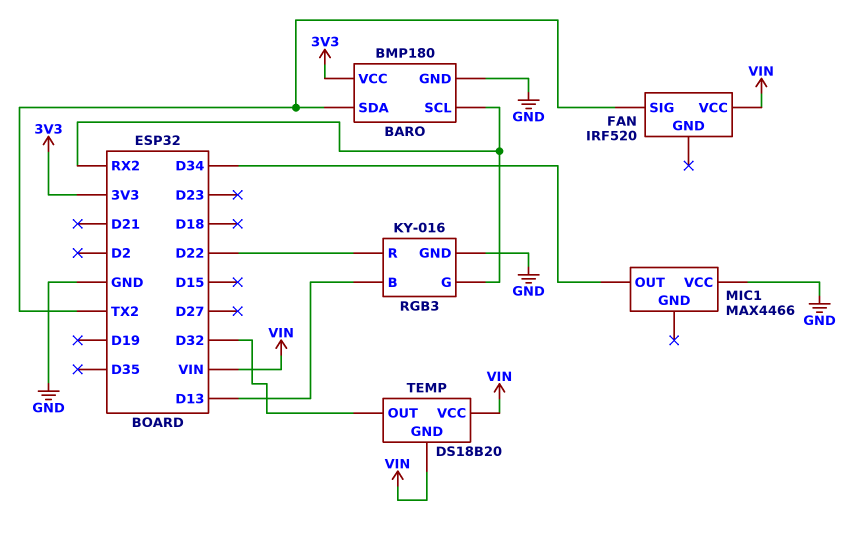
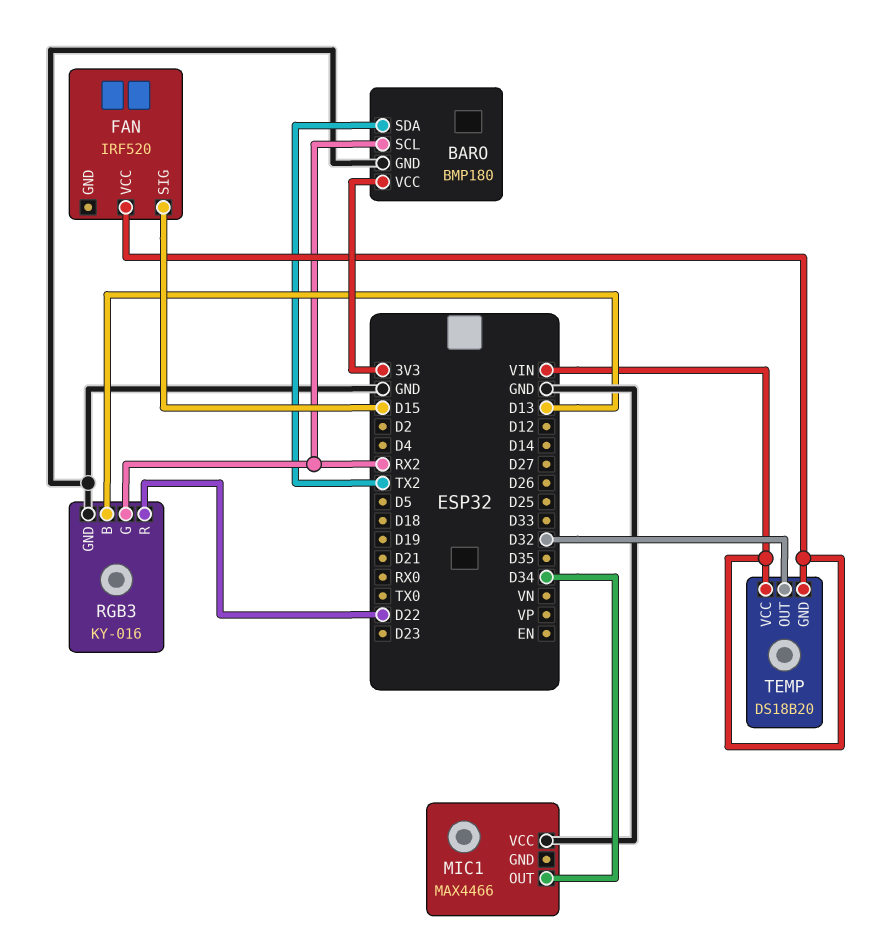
FAN pin SIG: TX2 -> D15

